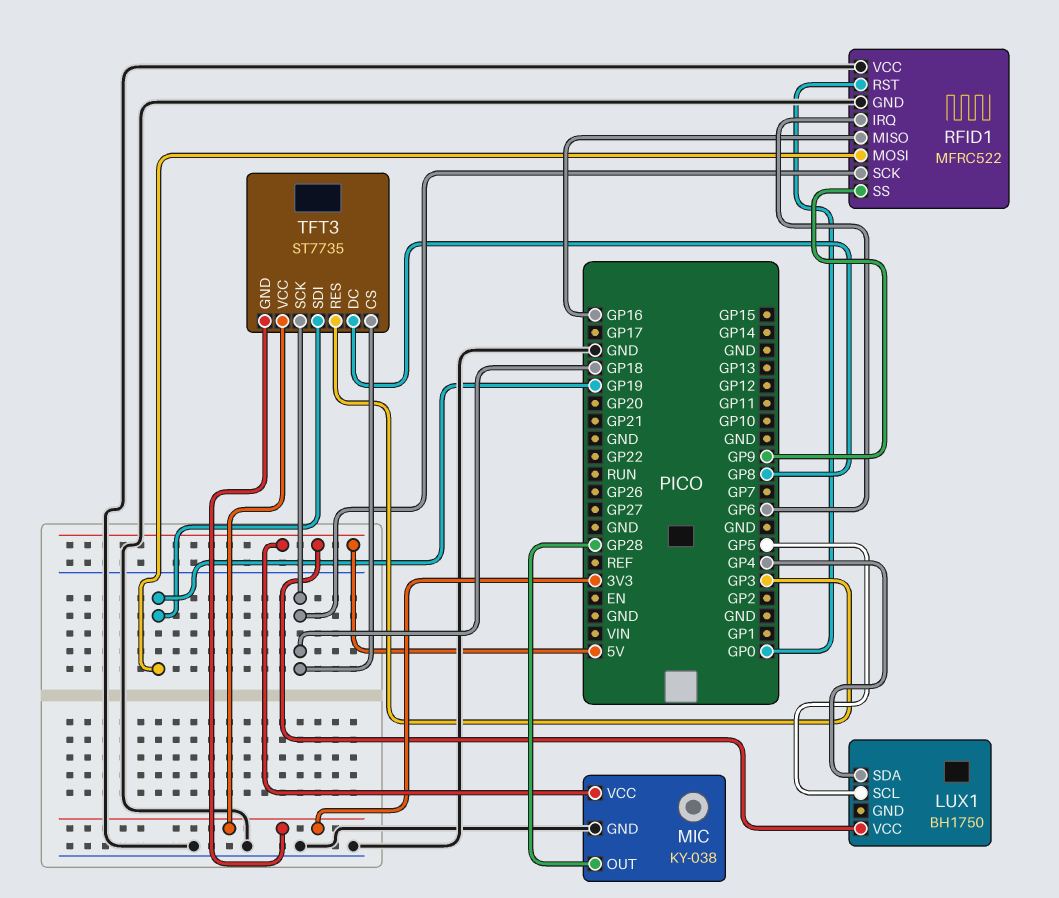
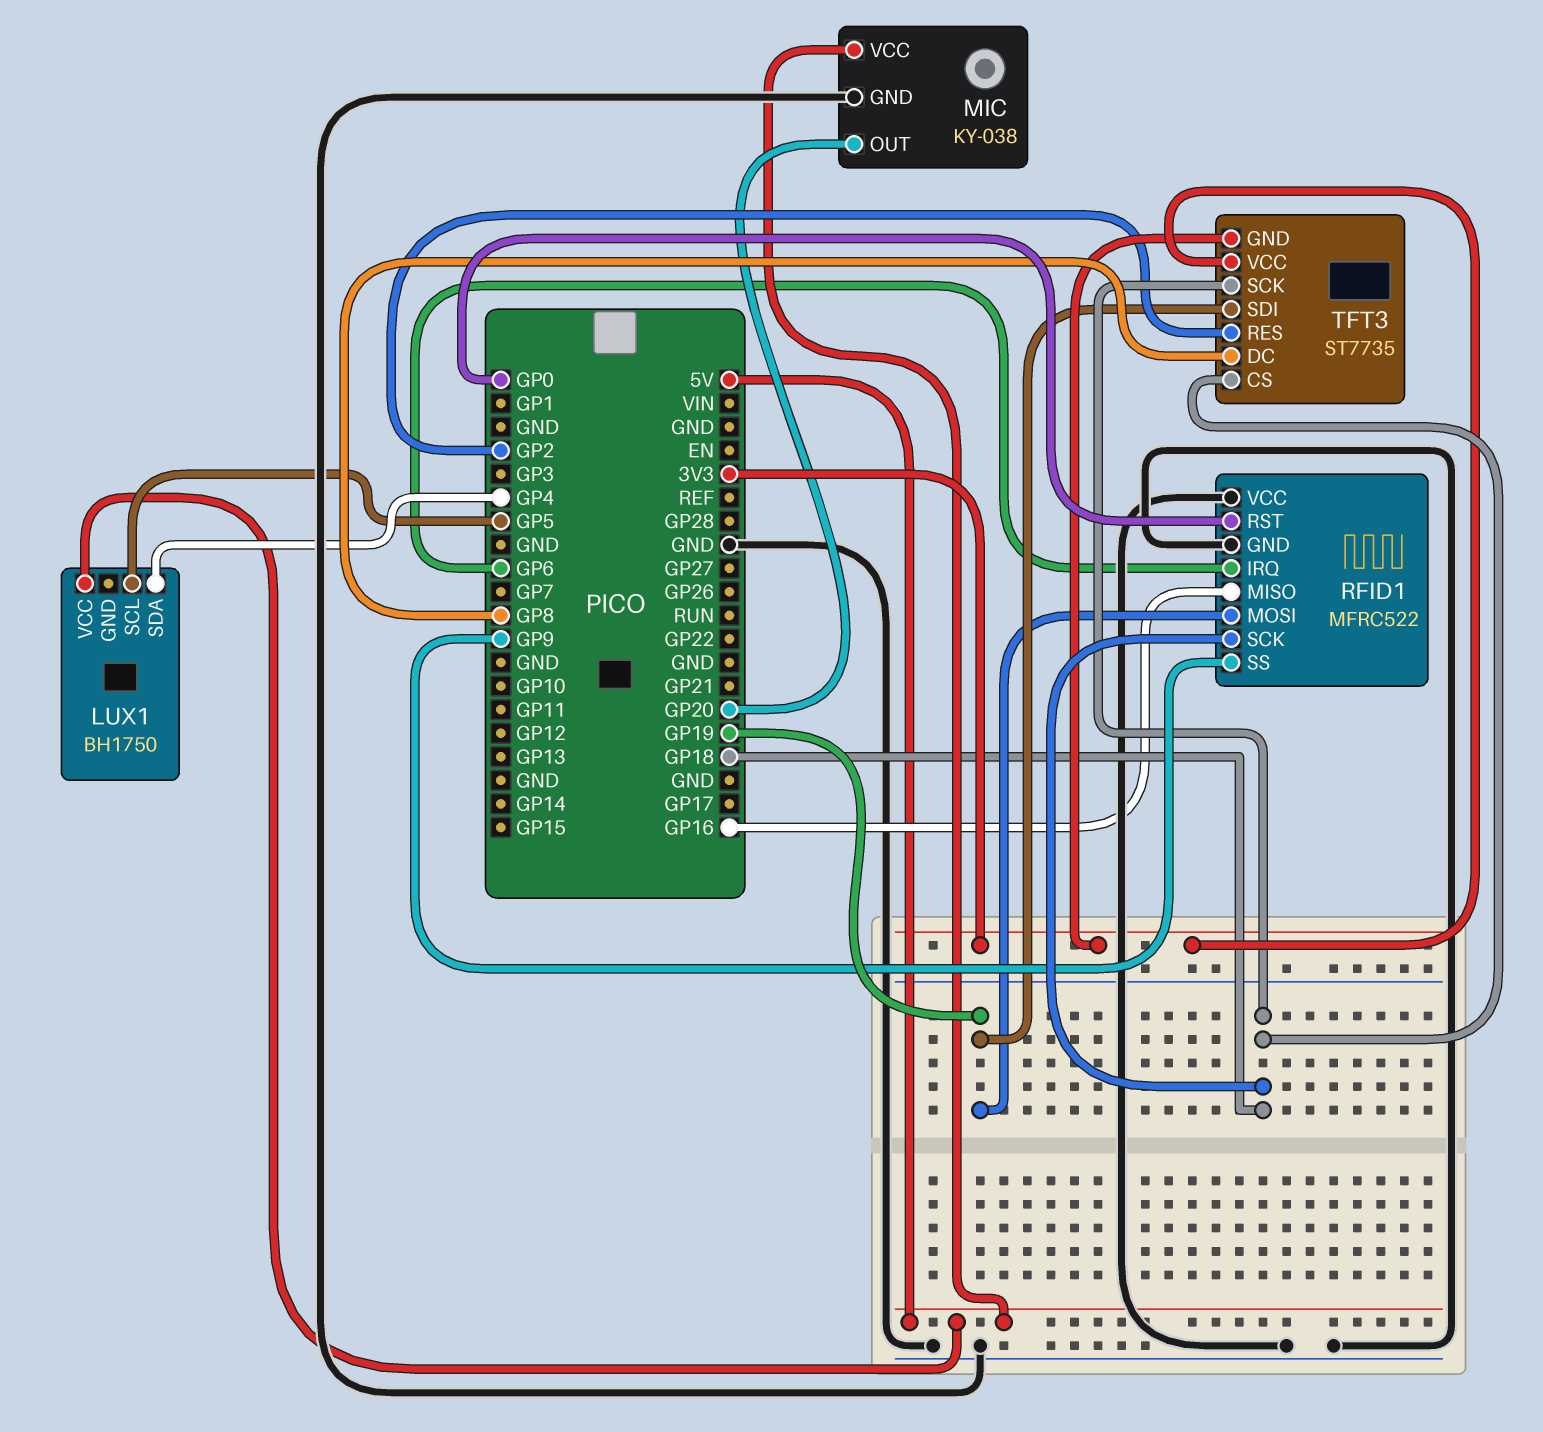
MIC pin OUT: GP28 -> GP20
TFT3 pin RES: GP3 -> GP2

